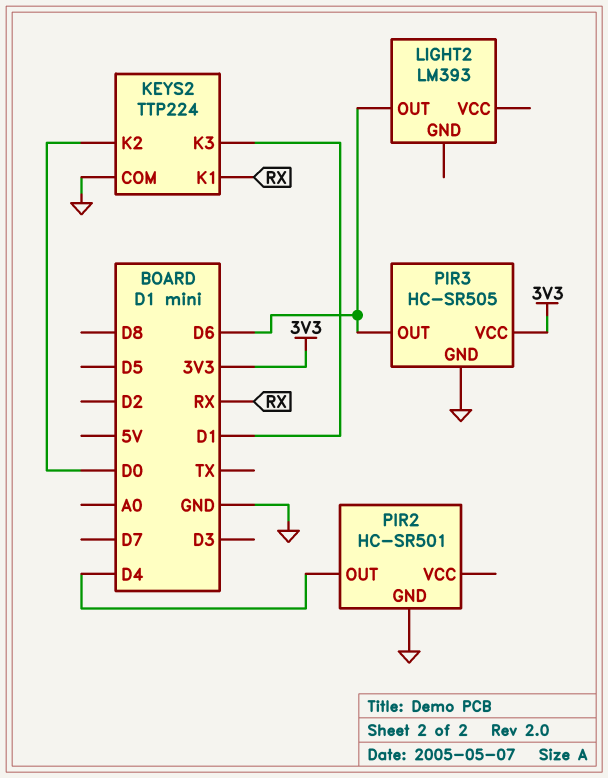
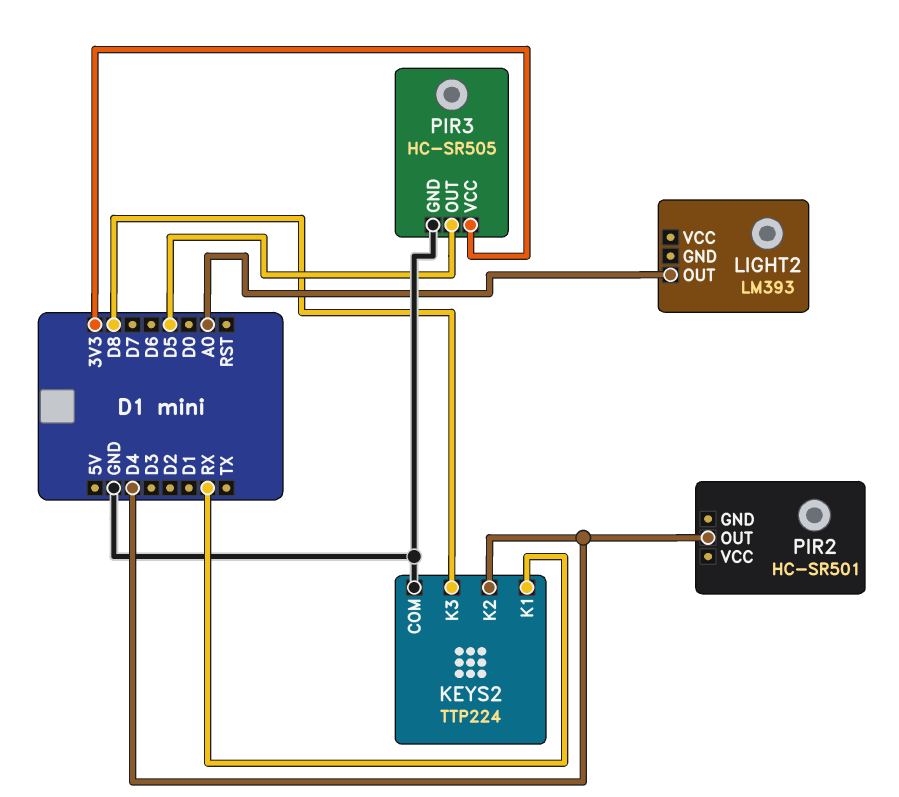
KEYS2 pin K2: D0 -> D4
KEYS2 pin K3: D1 -> D8
LIGHT2 pin OUT: D6 -> A0
PIR2 pin GND: GND -> none
PIR3 pin OUT: D6 -> D5

